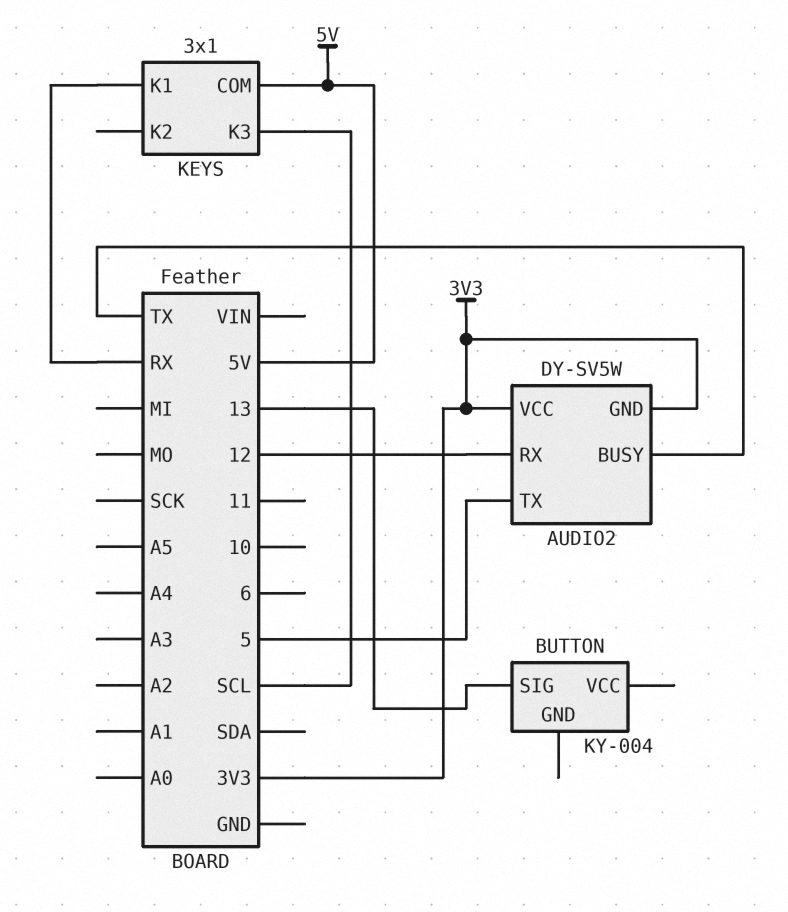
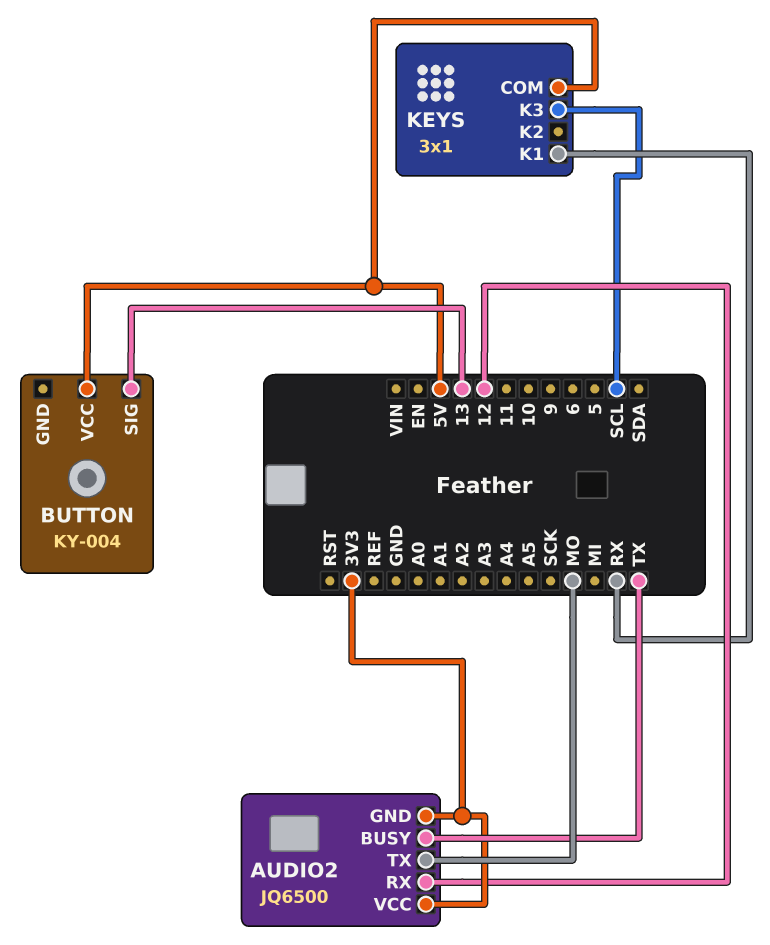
AUDIO2: DY-SV5W -> JQ6500
AUDIO2 pin TX: 5 -> MO
BUTTON pin VCC: none -> 5V

